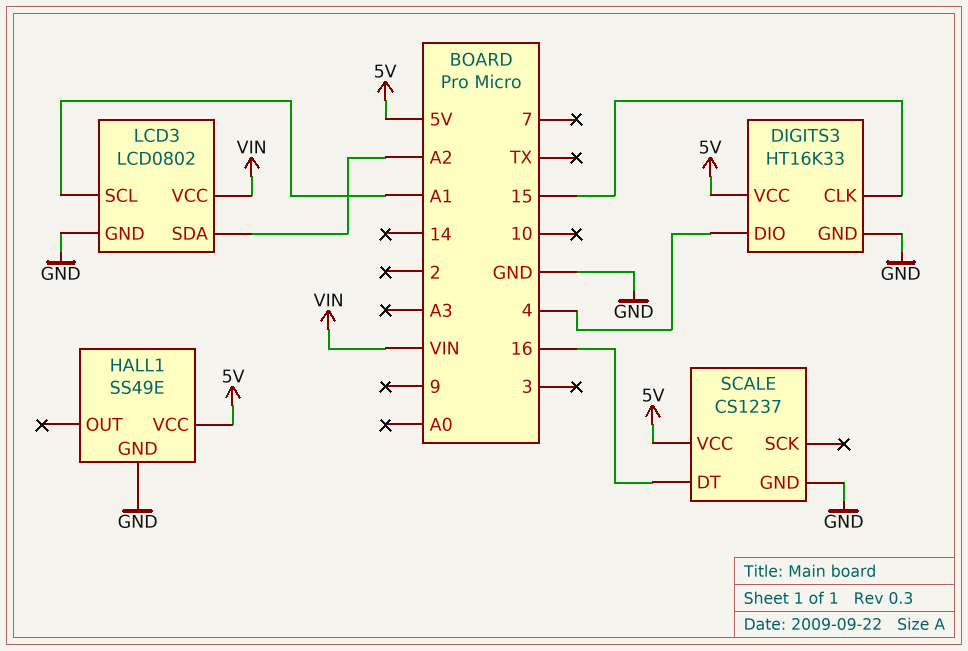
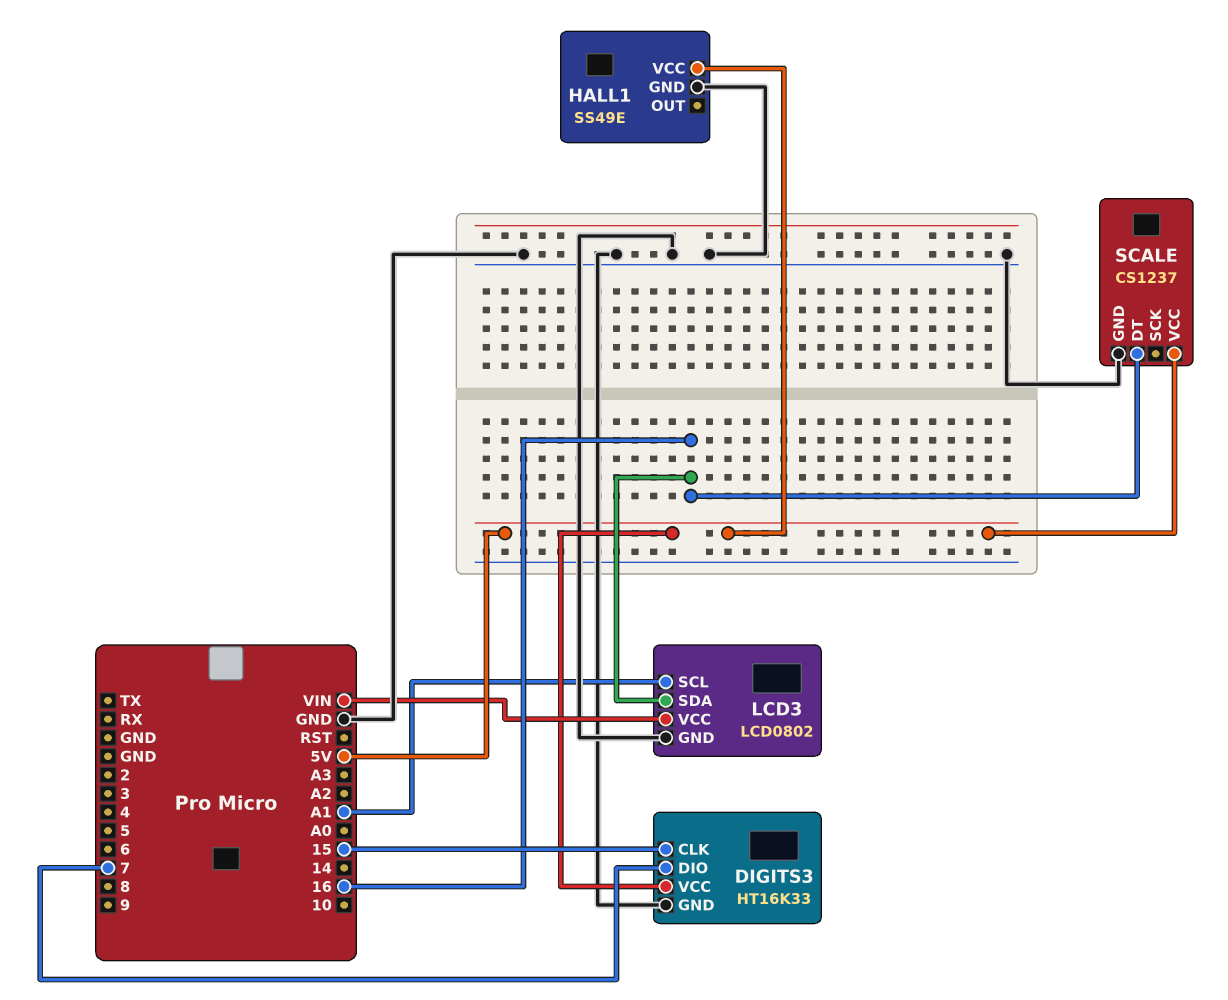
DIGITS3 pin DIO: 4 -> 7
LCD3 pin SDA: A2 -> 16

